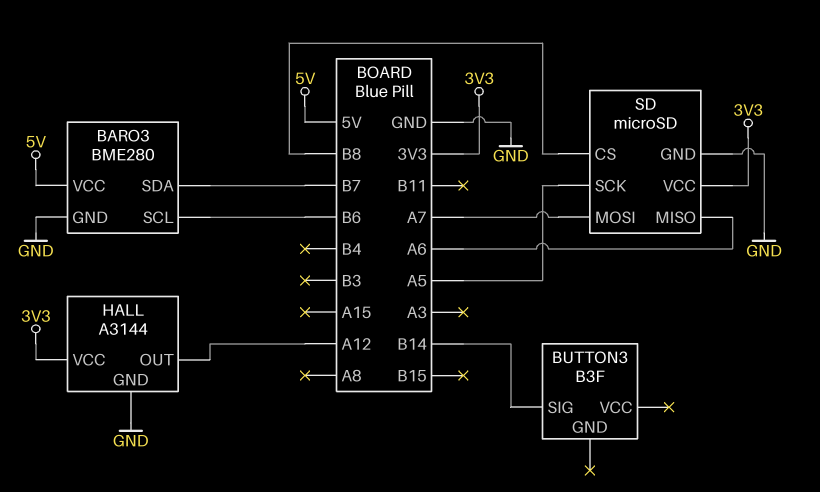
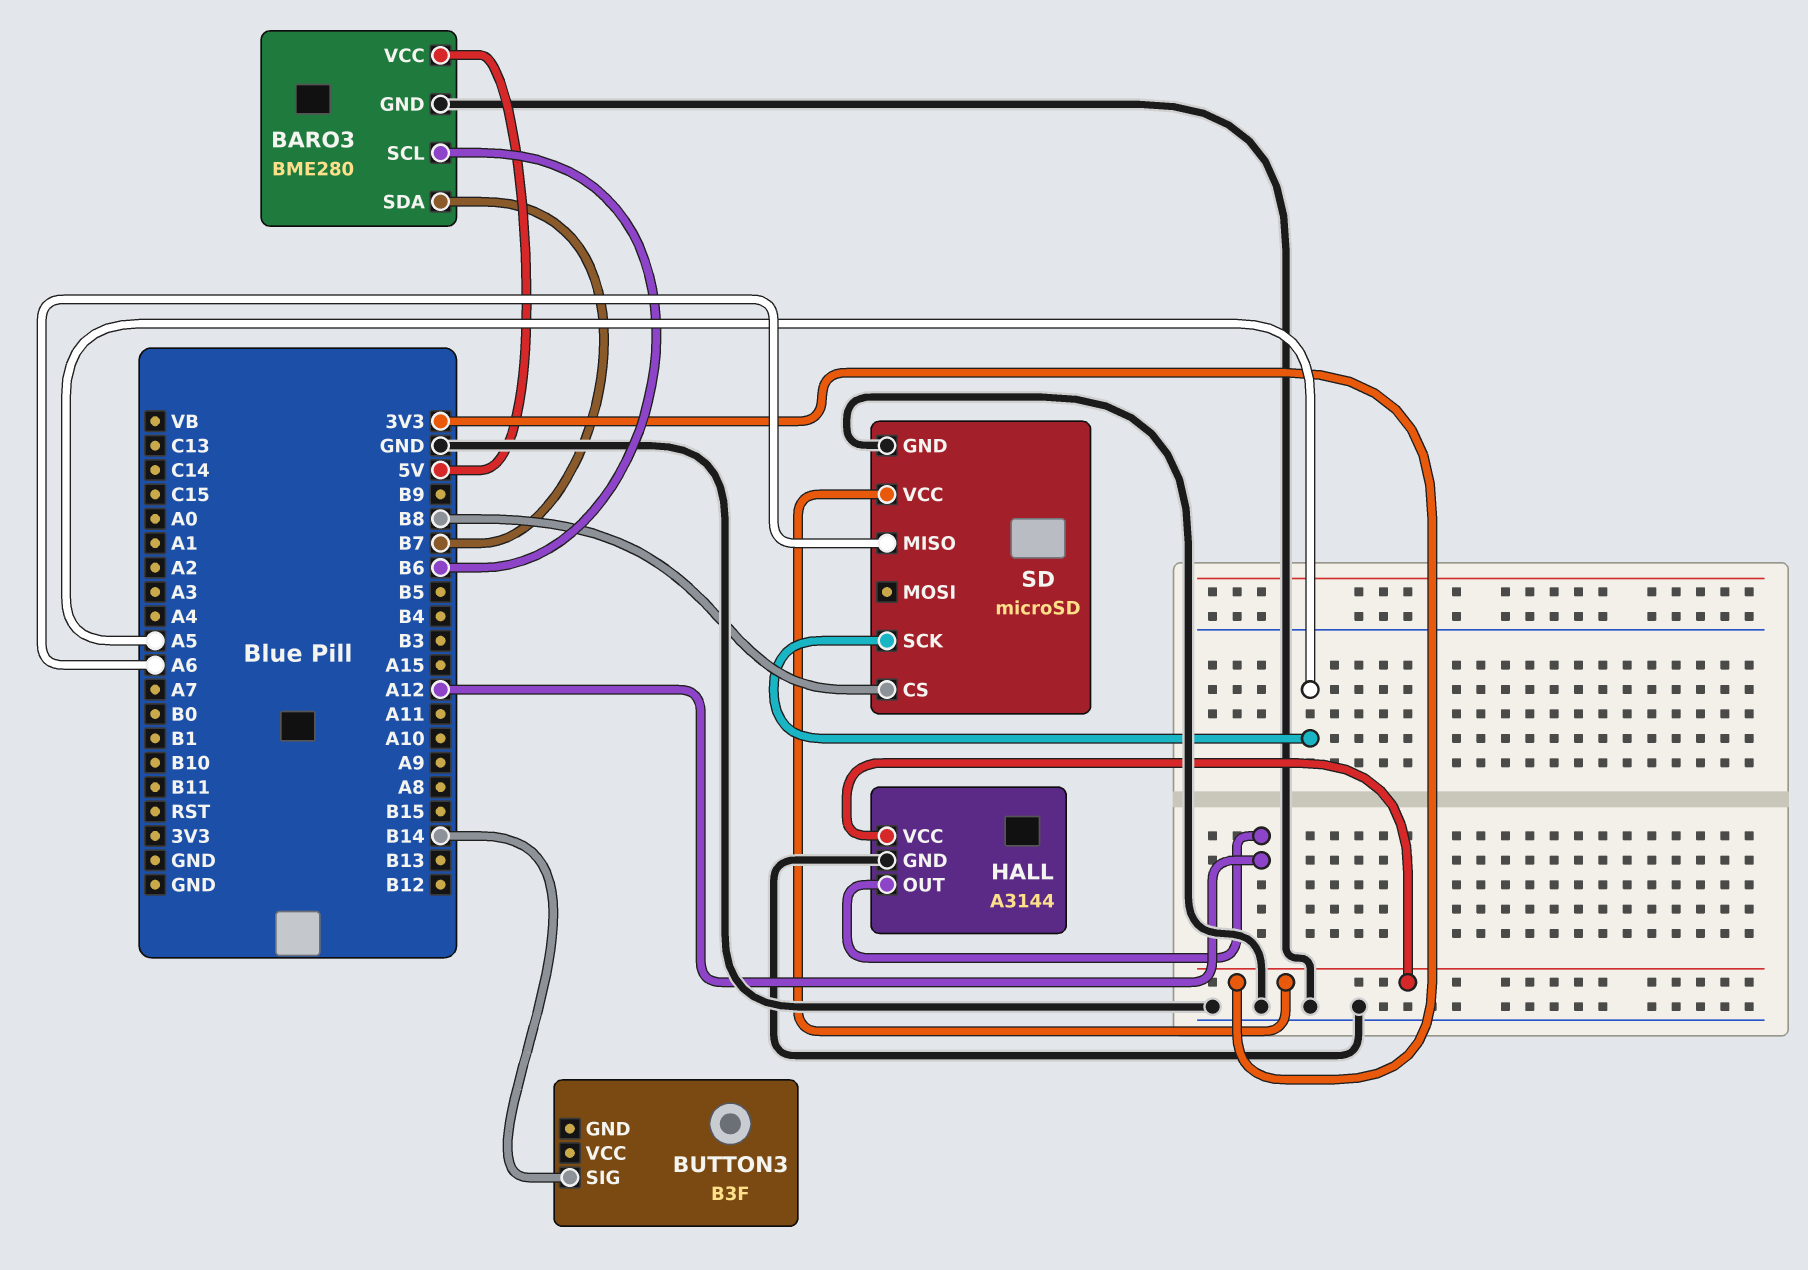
SD pin MOSI: A7 -> none

